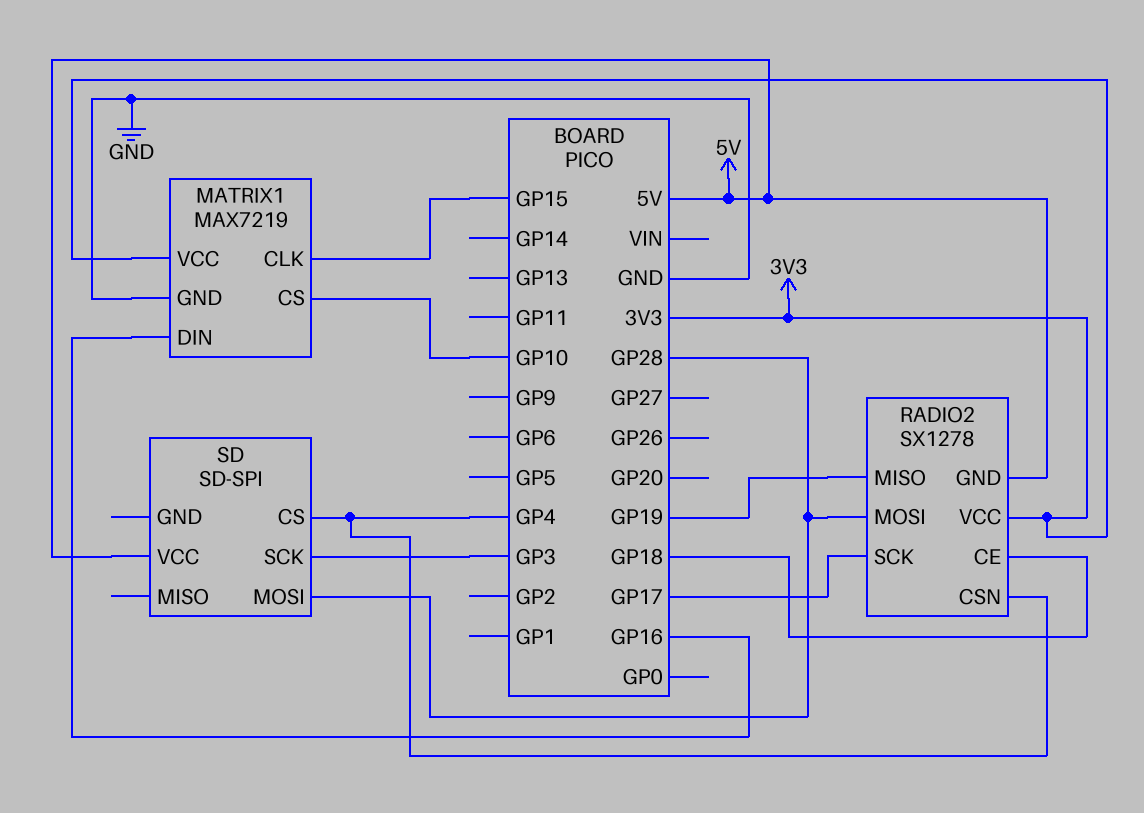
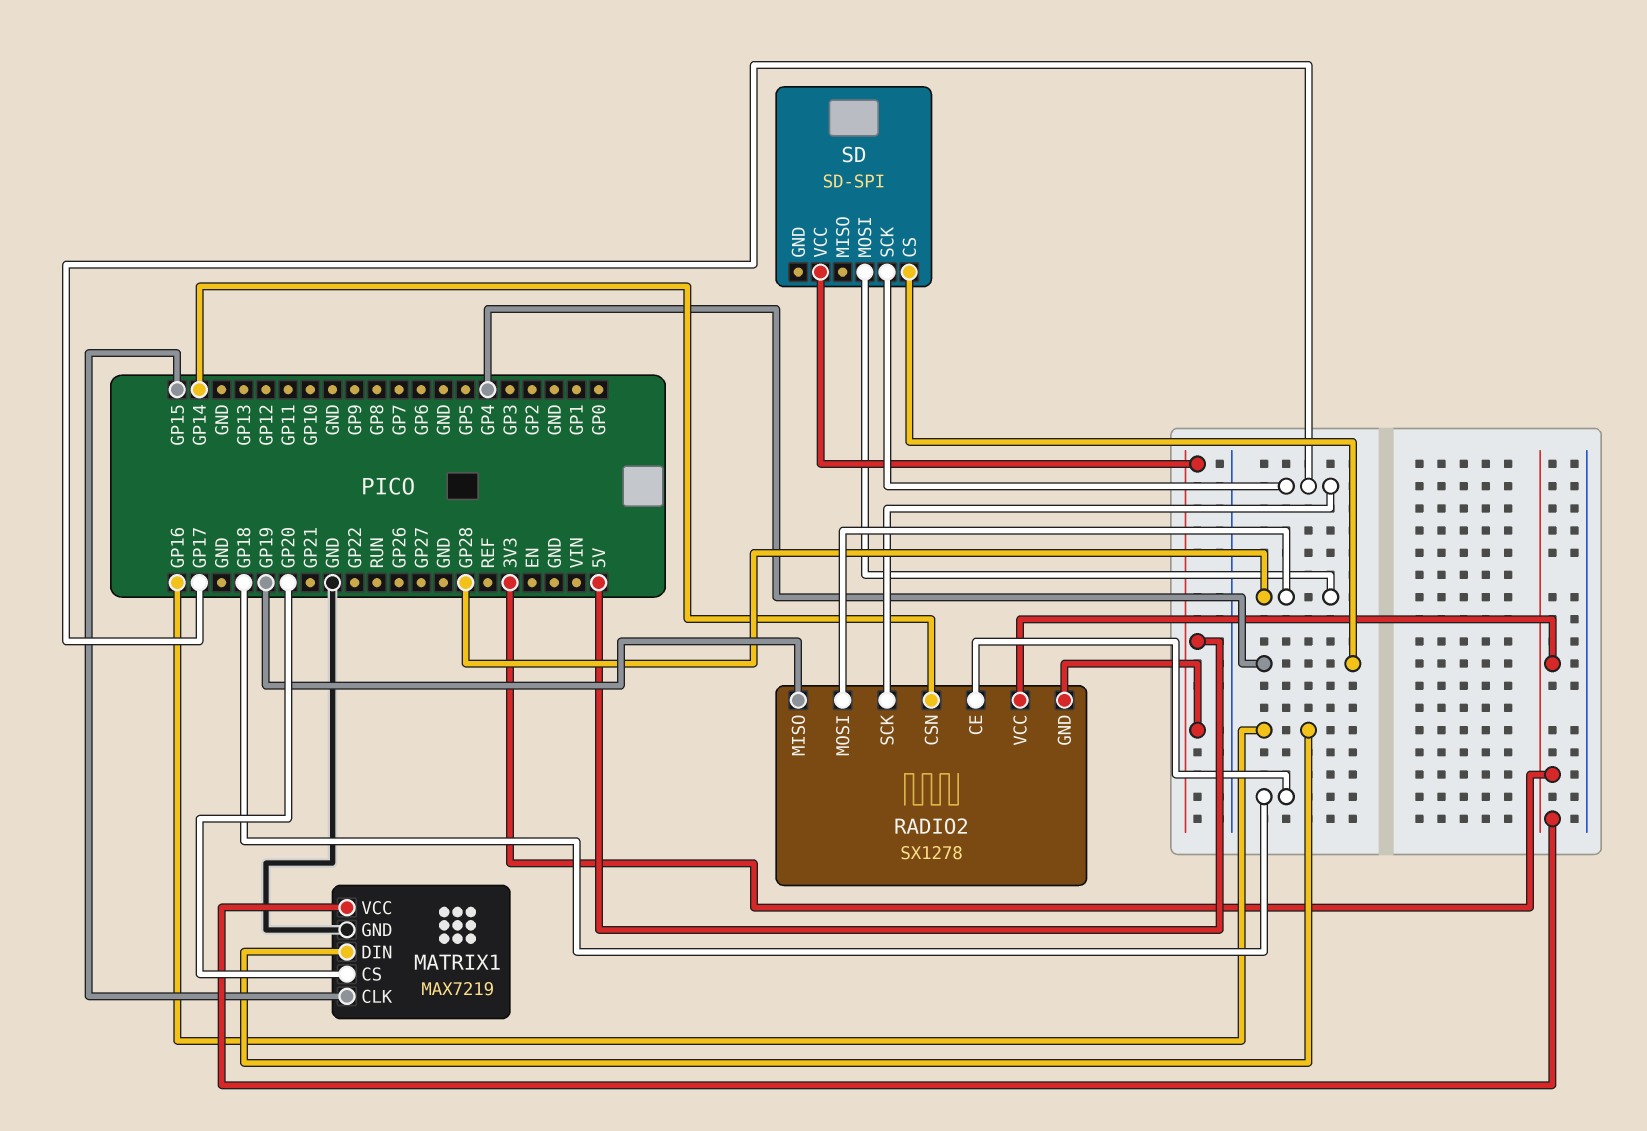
MATRIX1 pin CS: GP10 -> GP20
RADIO2 pin CSN: GP4 -> GP14
SD pin SCK: GP3 -> GP17

